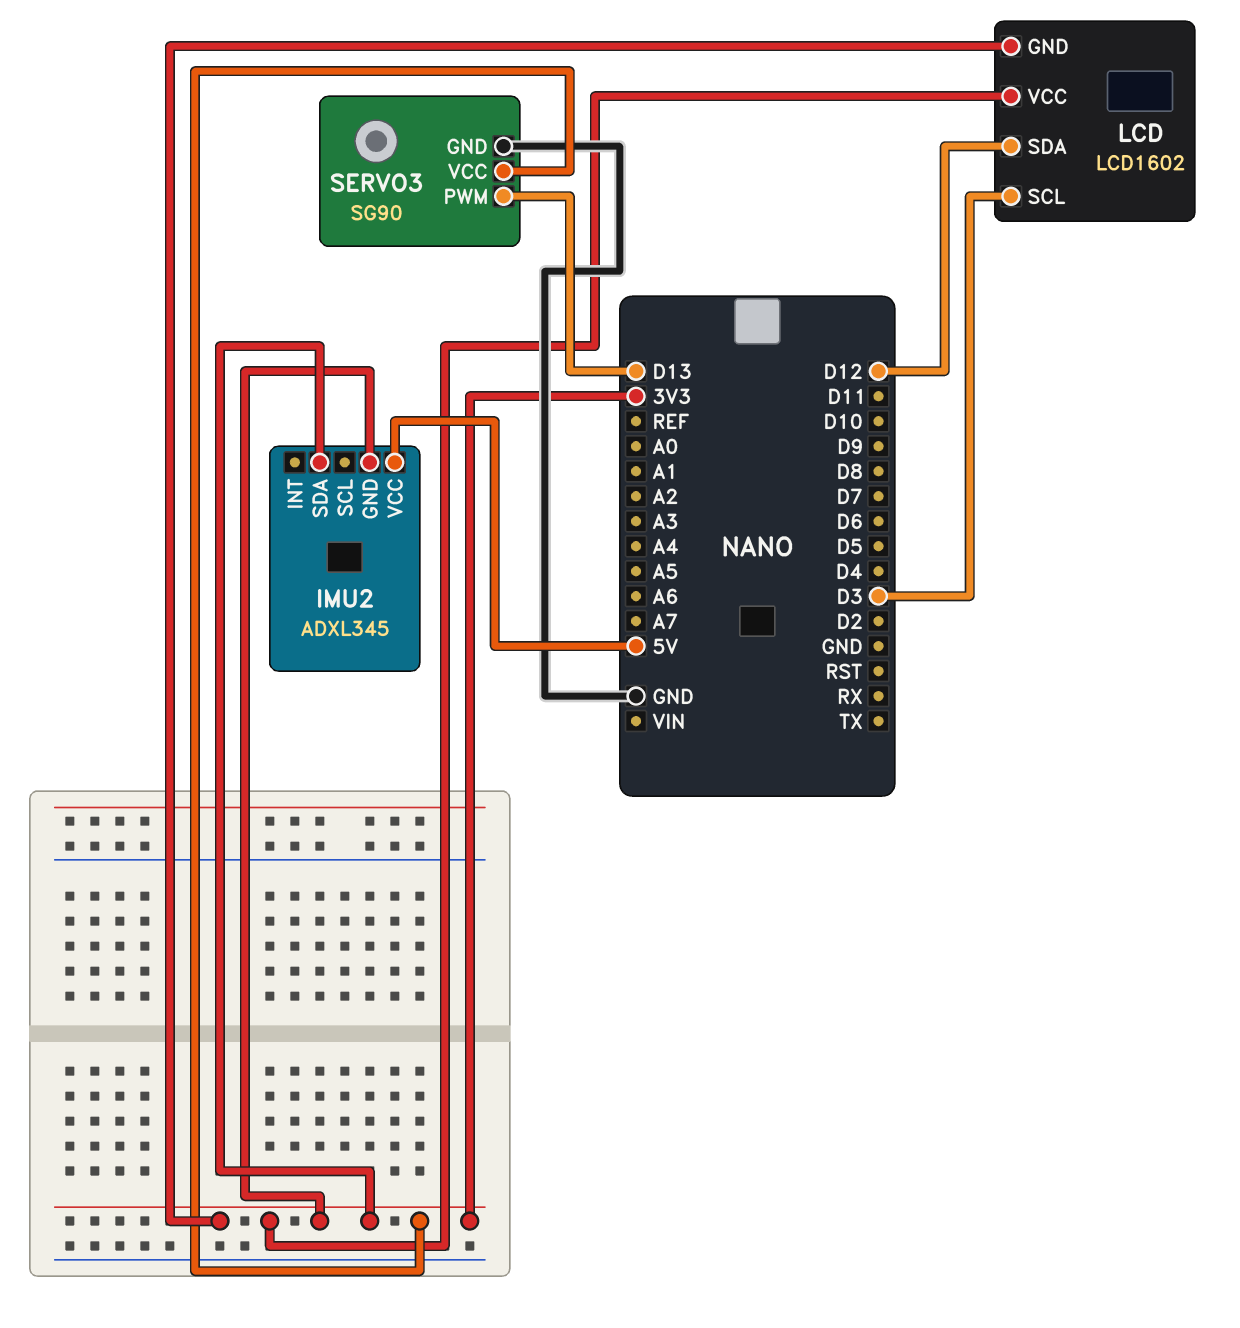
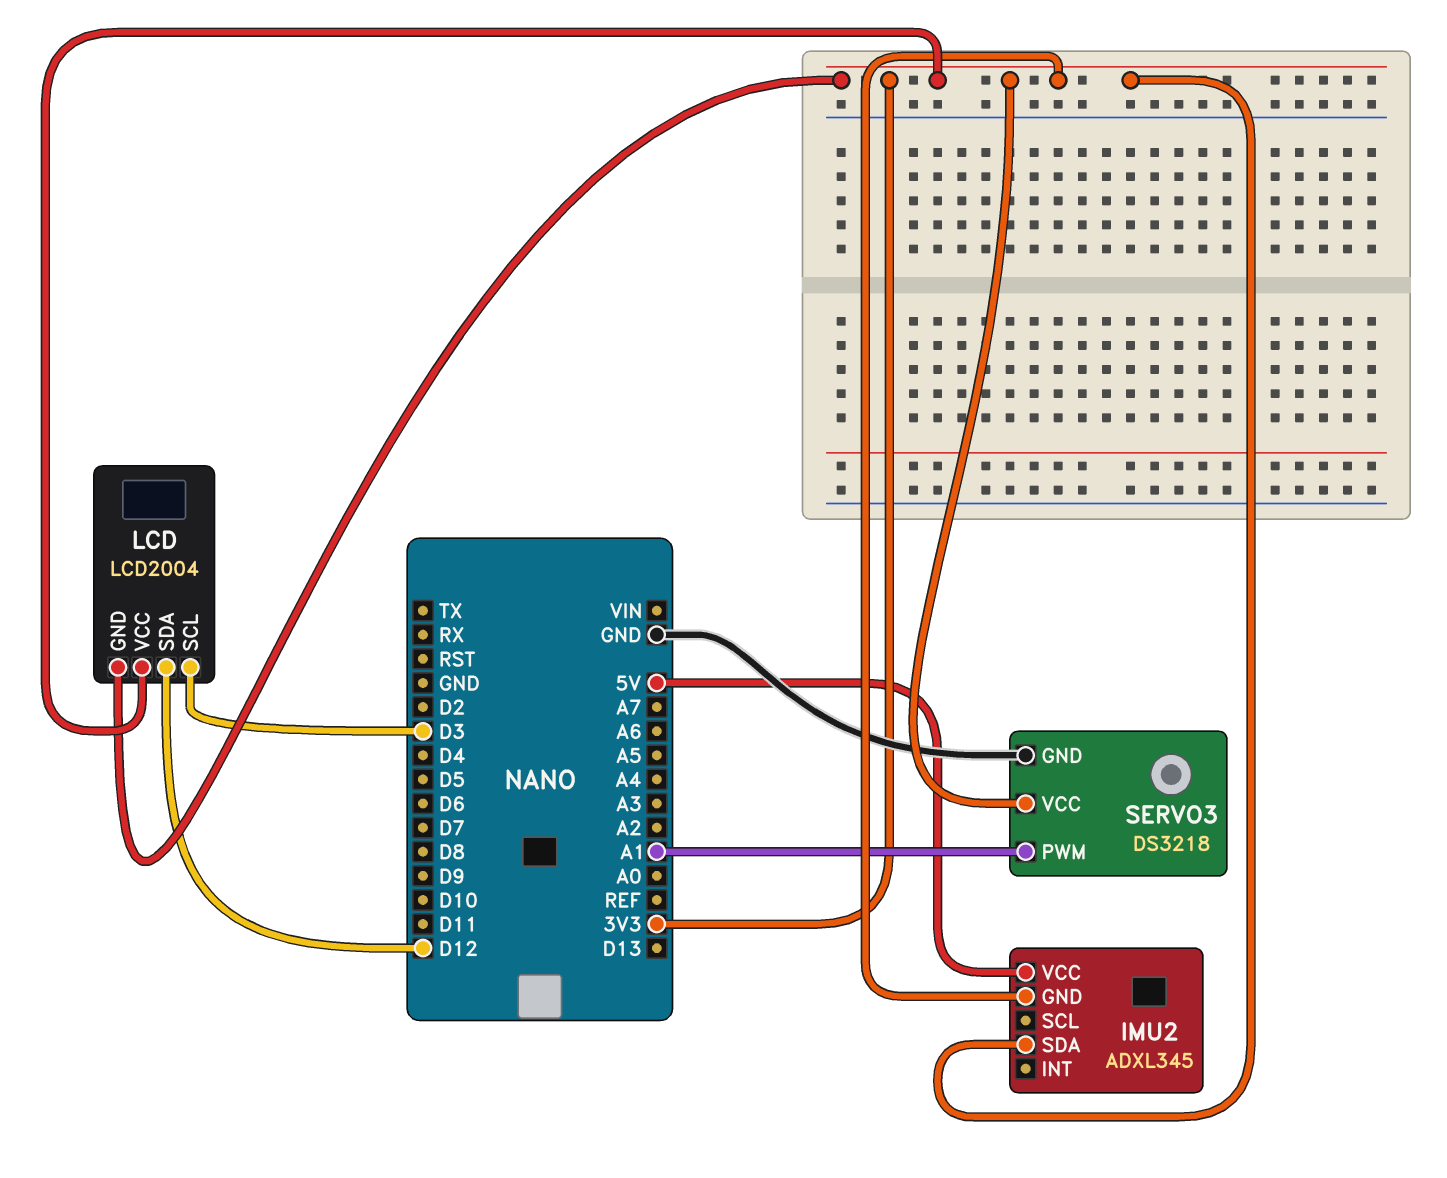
LCD: LCD1602 -> LCD2004
SERVO3: SG90 -> DS3218
SERVO3 pin PWM: D13 -> A1

